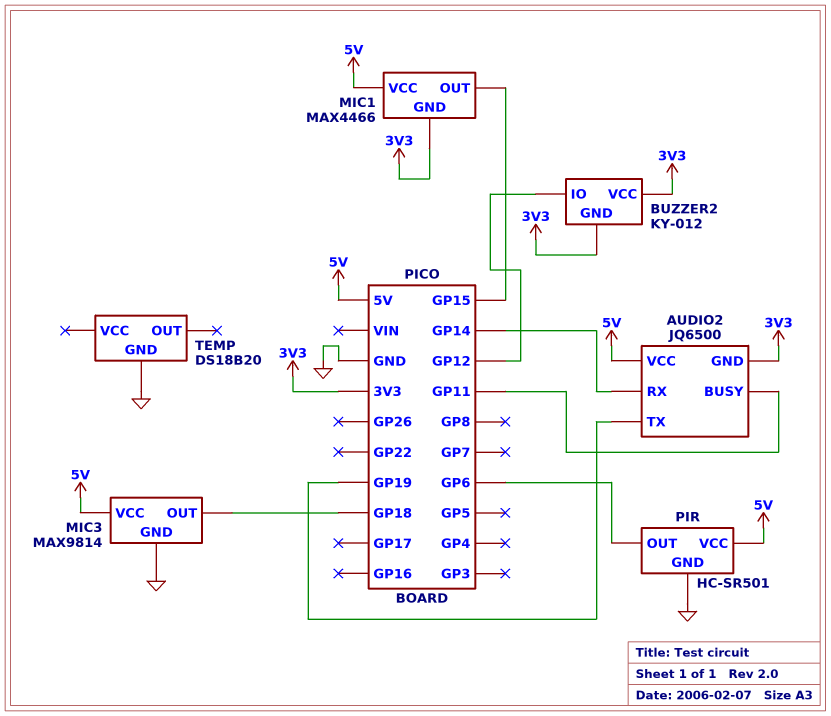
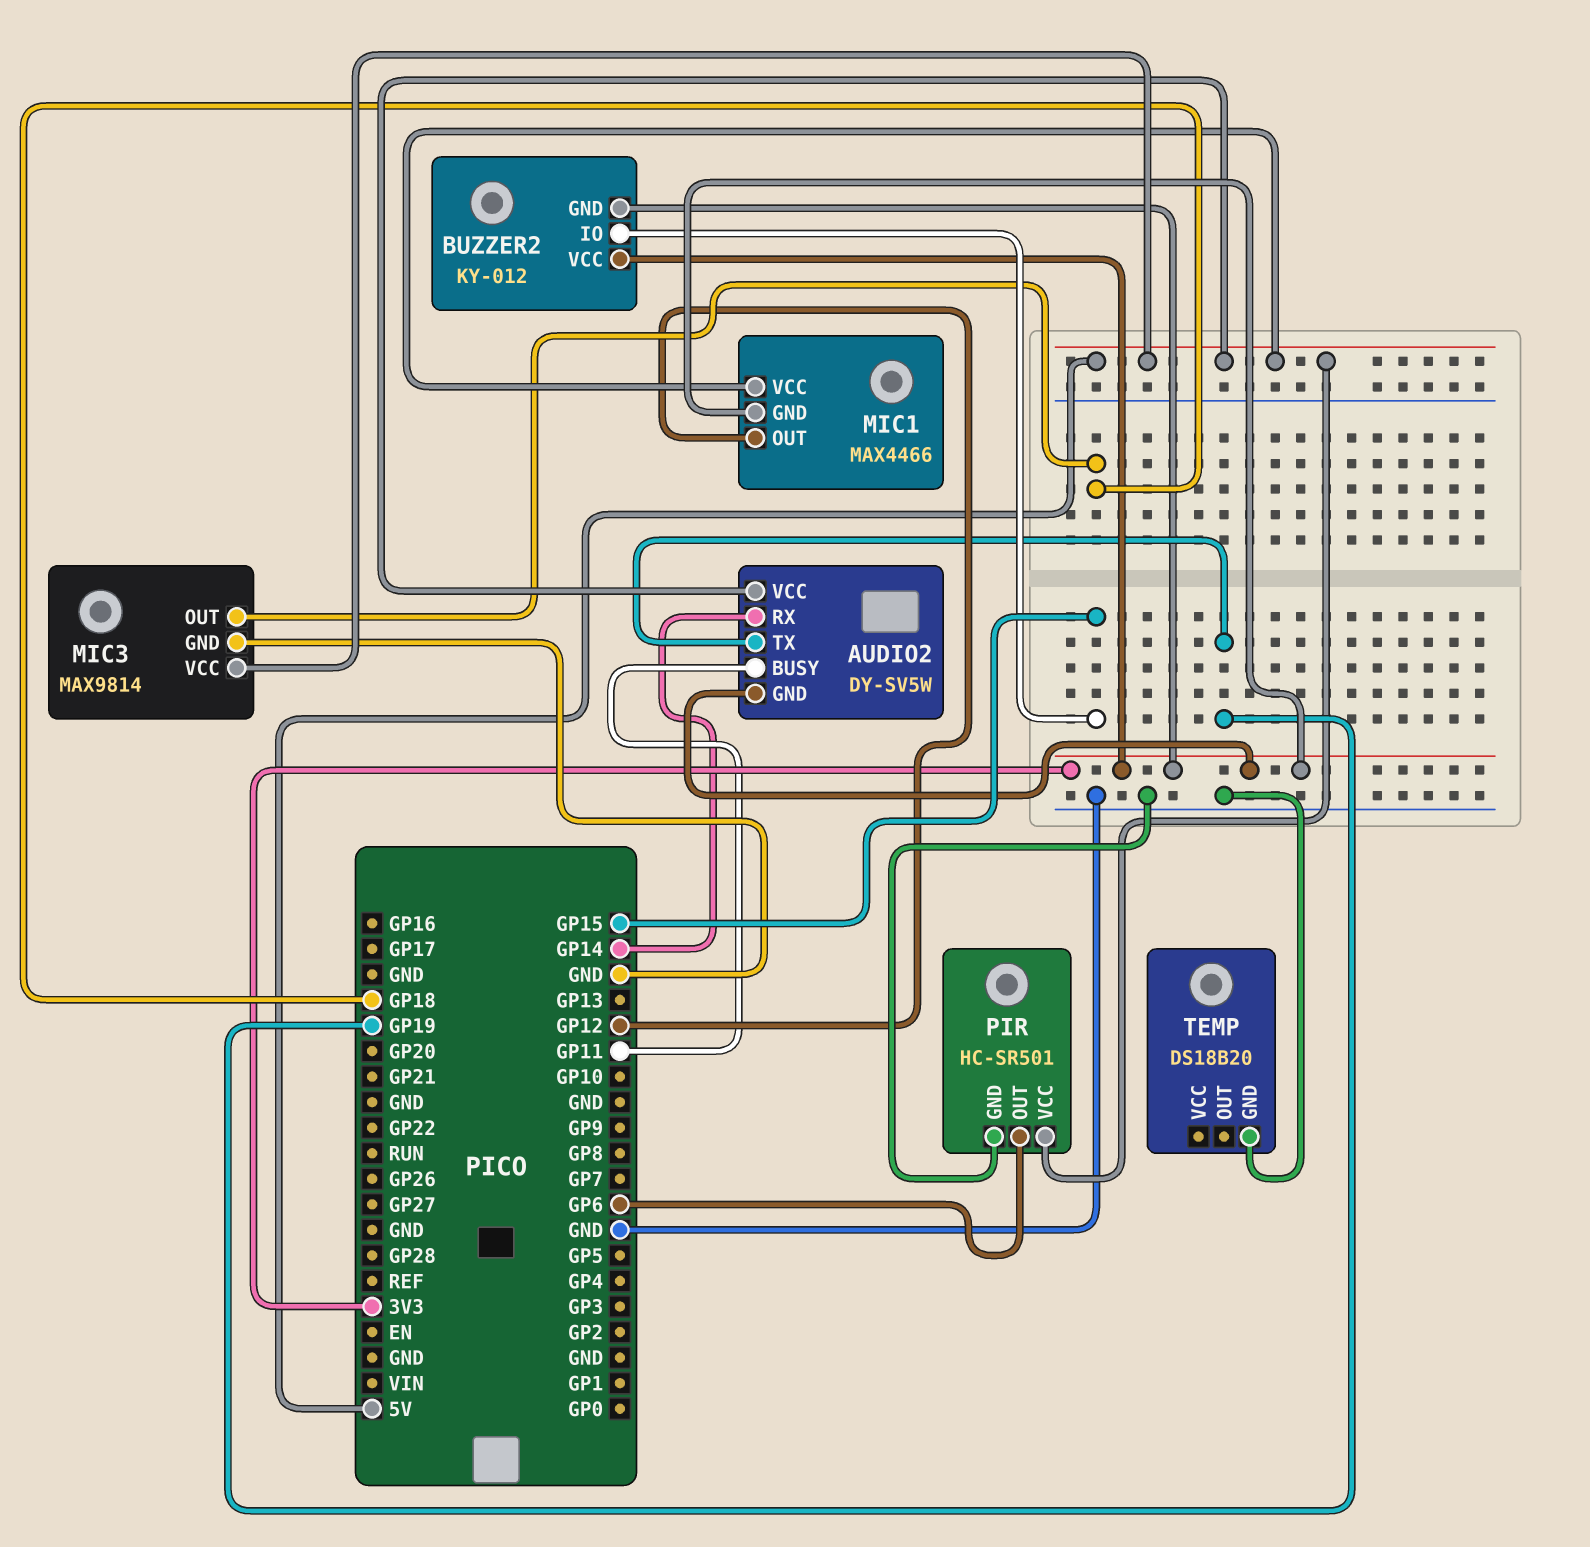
AUDIO2: JQ6500 -> DY-SV5W
BUZZER2 pin IO: GP12 -> GP15
MIC1 pin OUT: GP15 -> GP12

